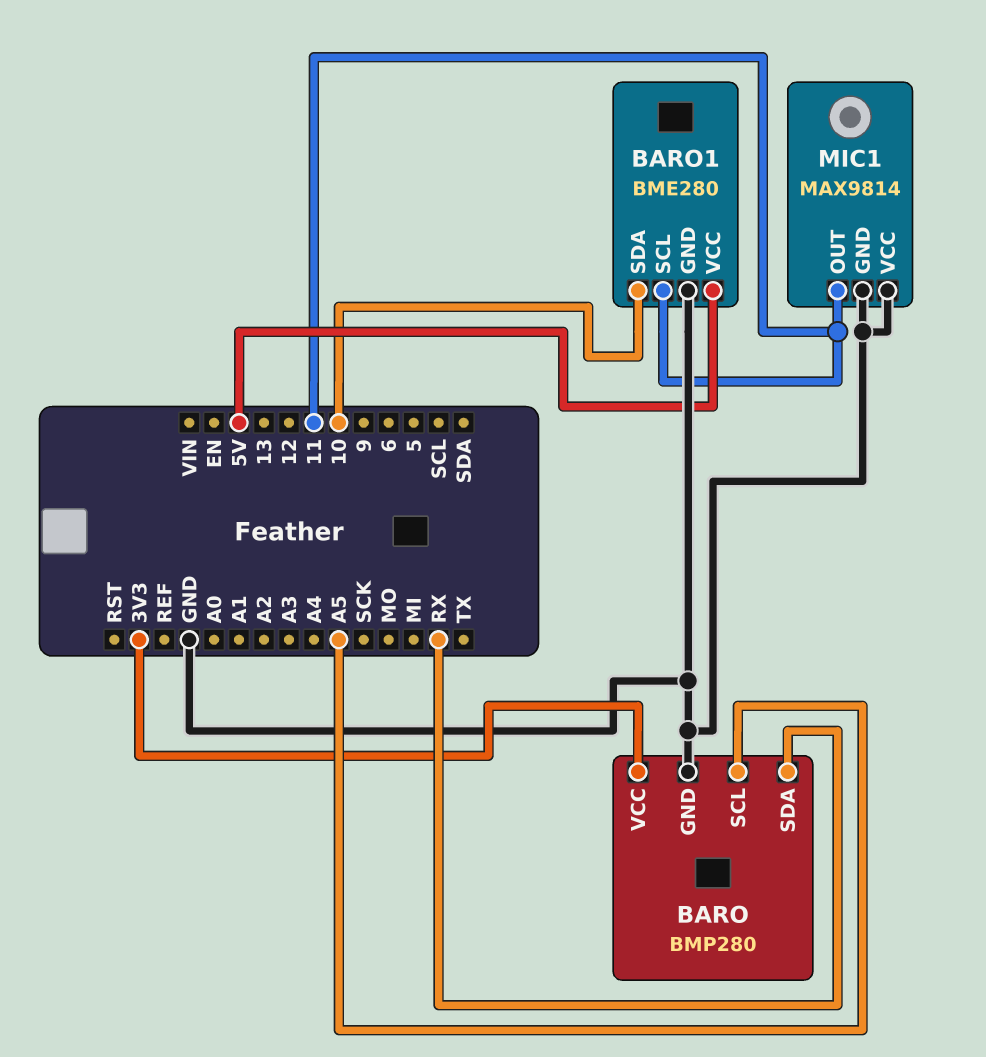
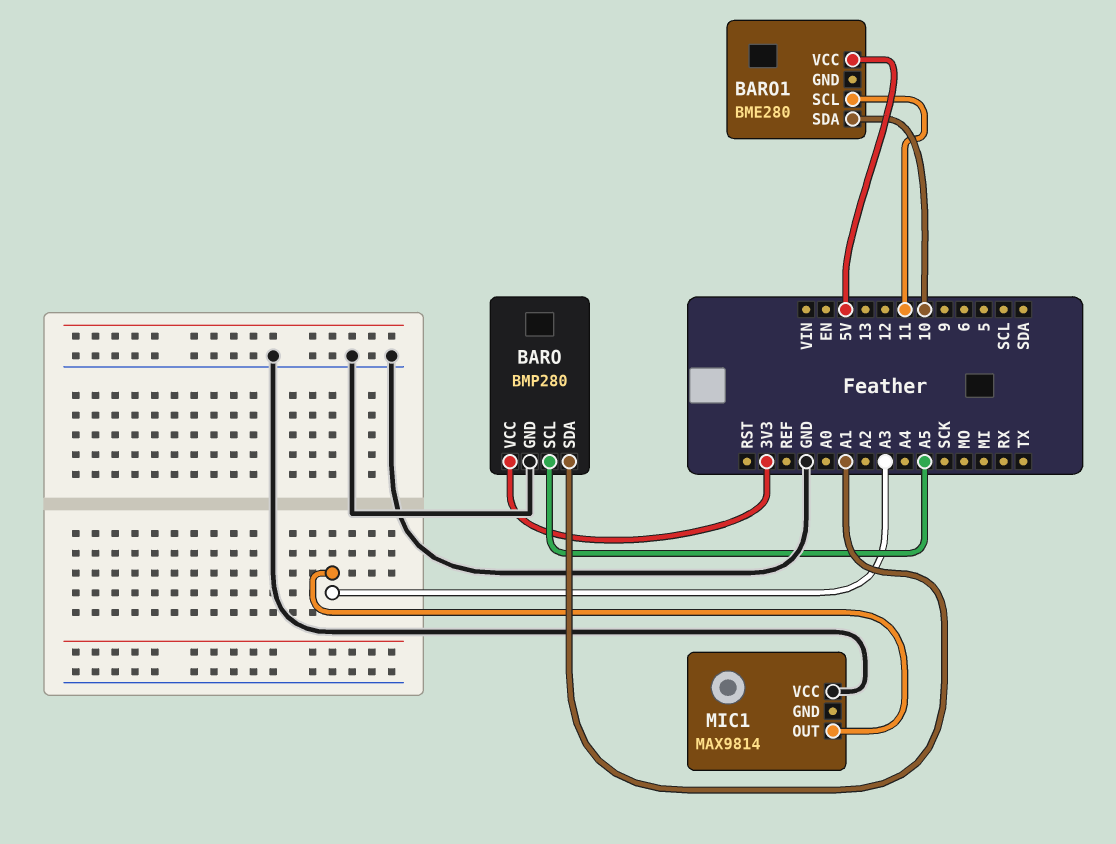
BARO pin SDA: RX -> A1
BARO1 pin GND: GND -> none
MIC1 pin GND: GND -> none
MIC1 pin OUT: 11 -> A3

